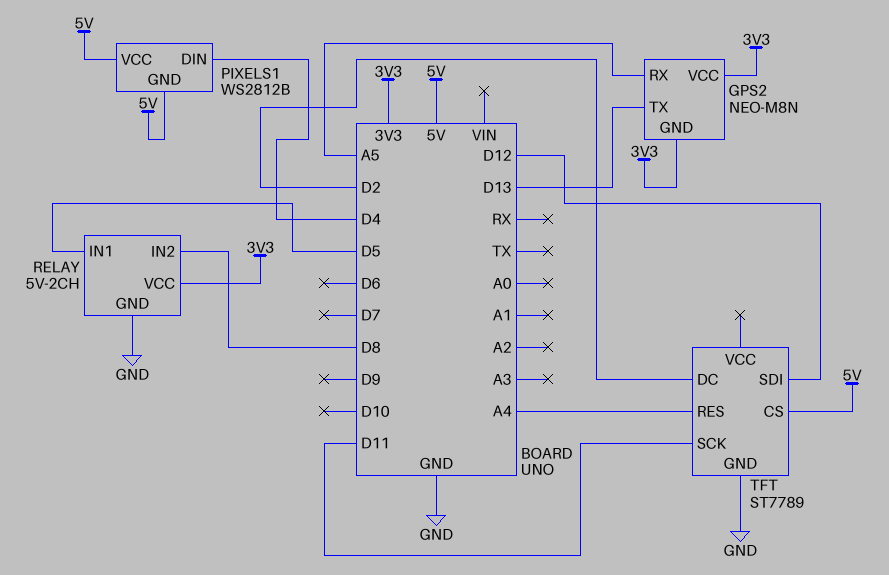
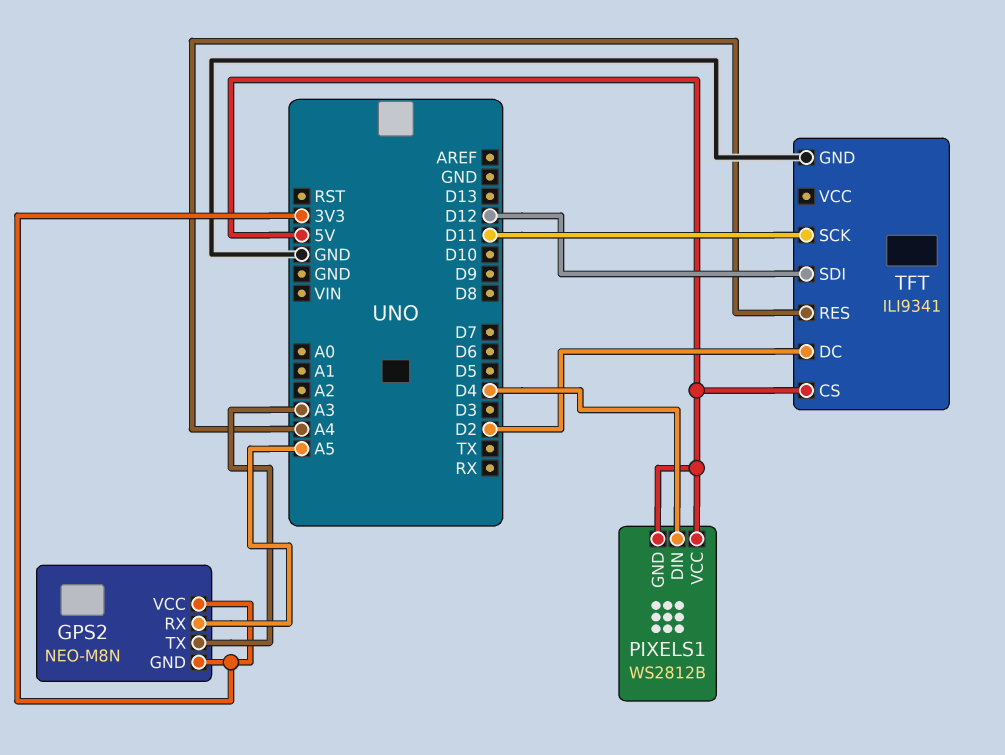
GPS2 pin TX: D13 -> A3
RELAY: 5V-2CH -> none
RELAY pin GND: GND -> none
RELAY pin IN1: D5 -> none
RELAY pin IN2: D8 -> none
RELAY pin VCC: 3V3 -> none
TFT: ST7789 -> ILI9341

